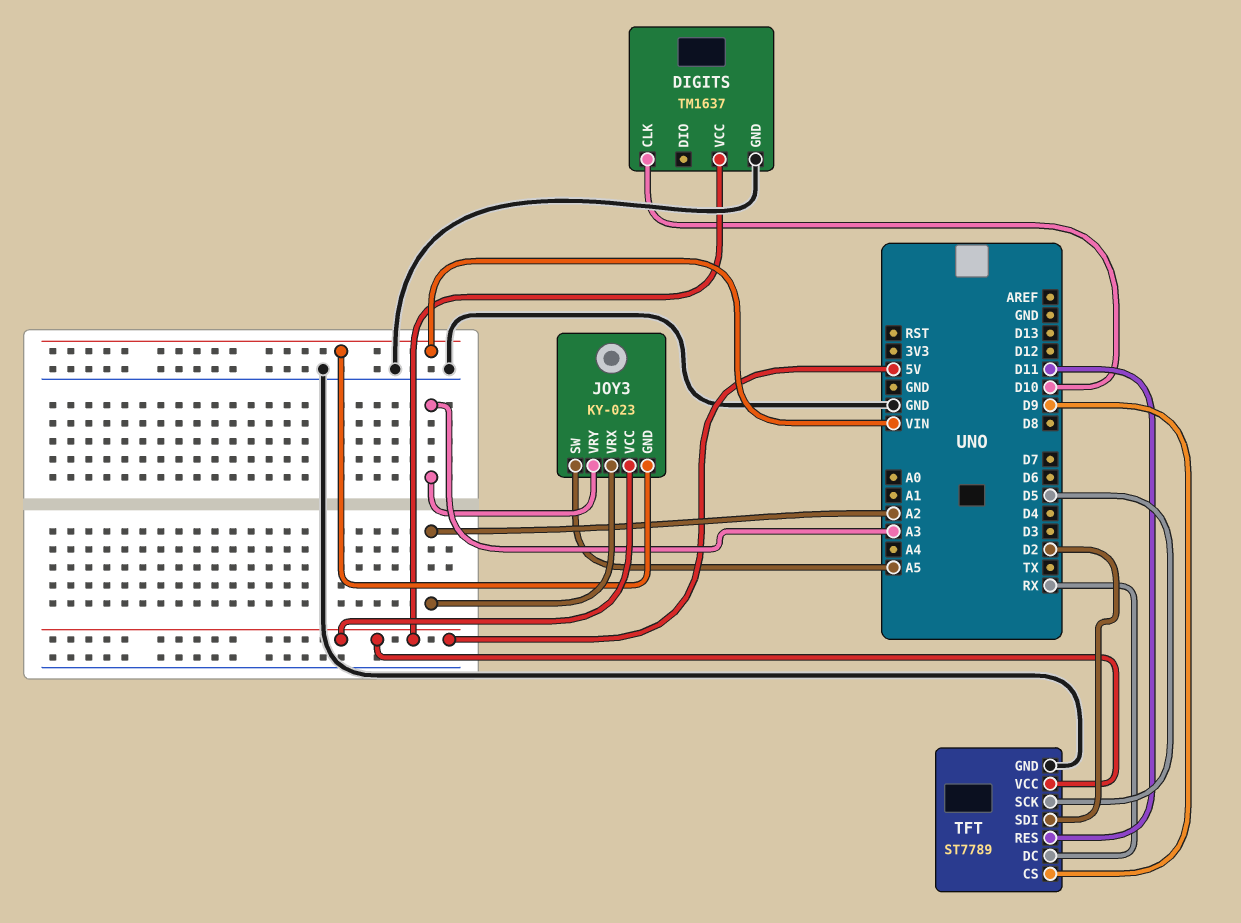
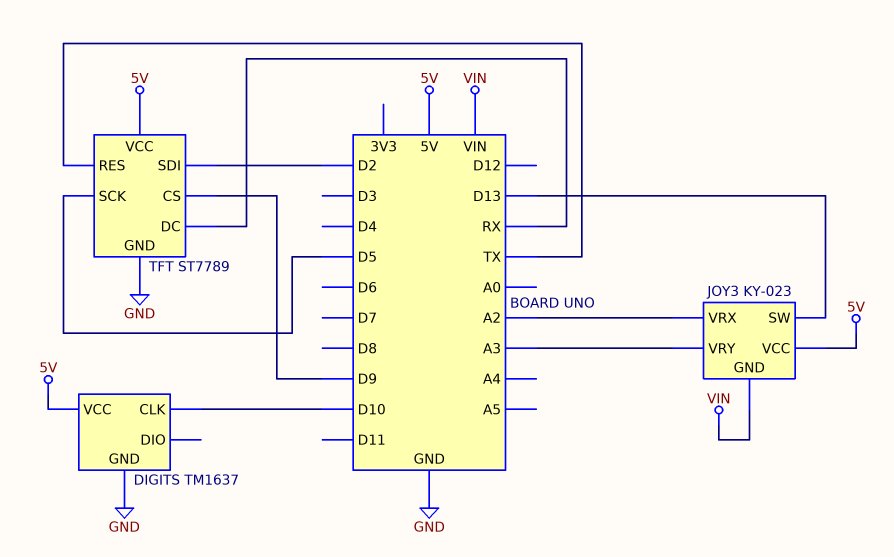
JOY3 pin SW: A5 -> D13
TFT pin RES: D11 -> TX

